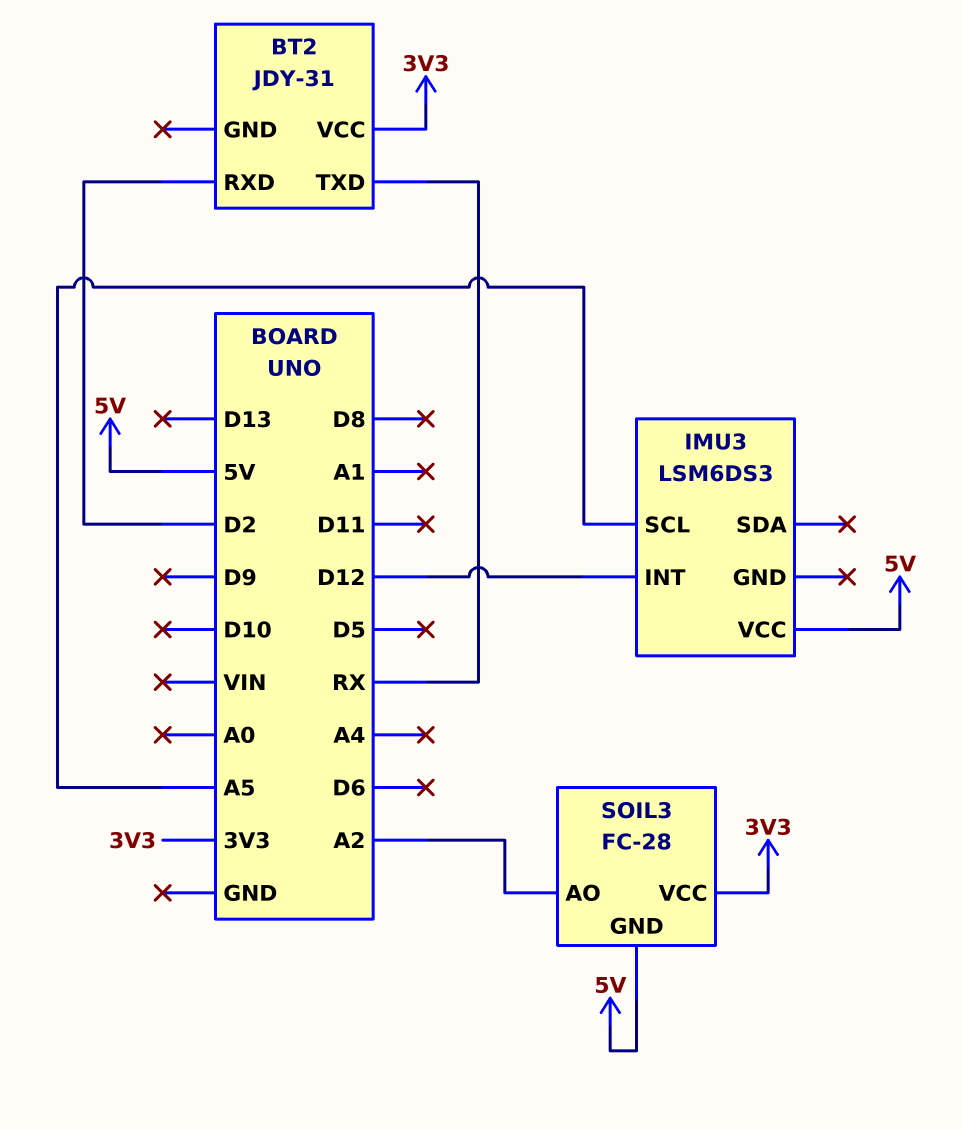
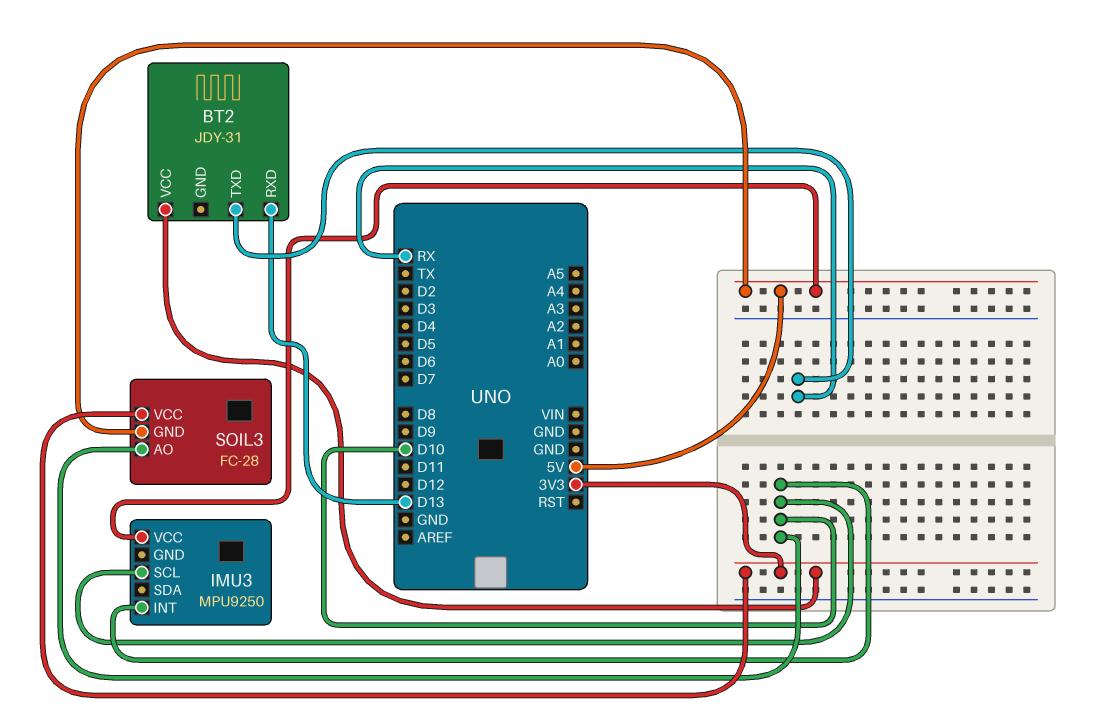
BT2 pin RXD: D2 -> D13
IMU3: LSM6DS3 -> MPU9250
IMU3 pin INT: D12 -> D10
IMU3 pin SCL: A5 -> D10
SOIL3 pin AO: A2 -> D10

